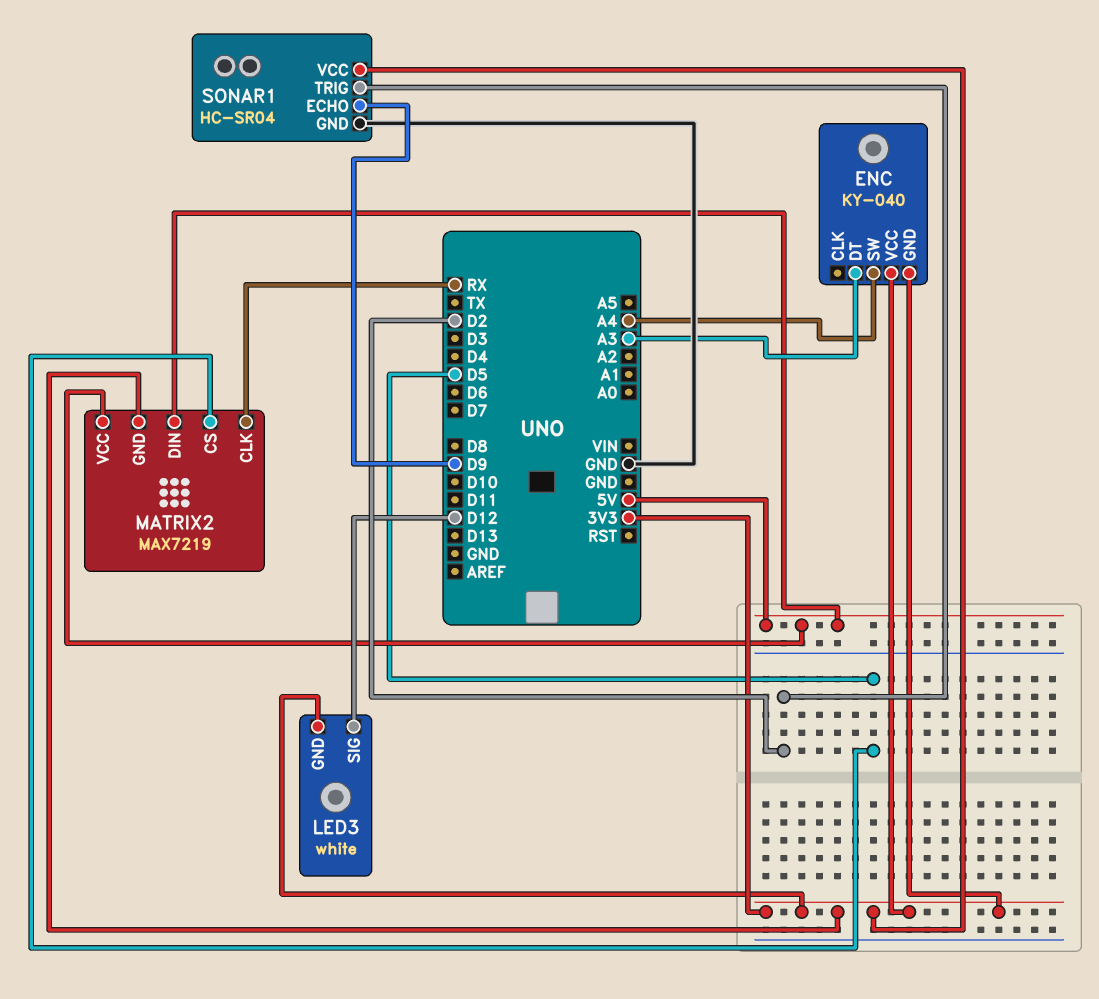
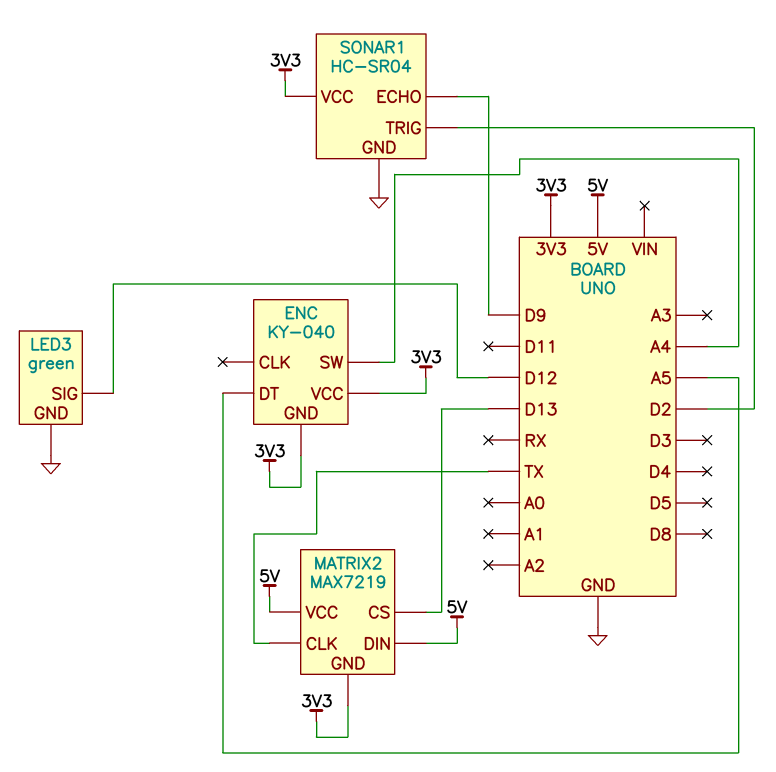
ENC pin DT: A3 -> A5
LED3: white -> green
LED3 pin GND: 3V3 -> GND
MATRIX2 pin CLK: RX -> TX
MATRIX2 pin CS: D5 -> D13

